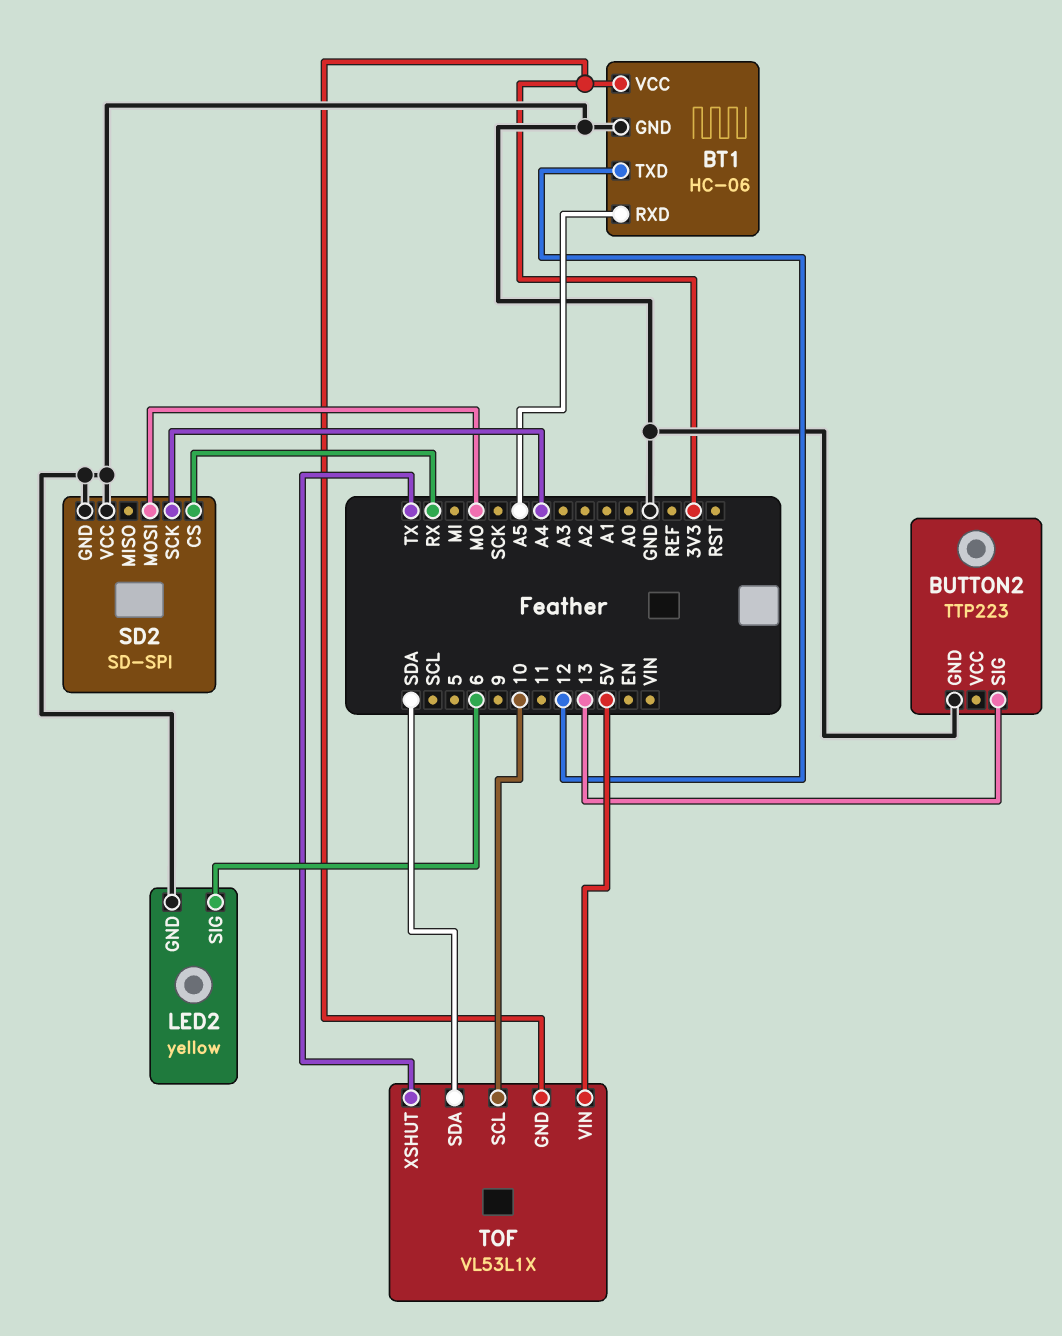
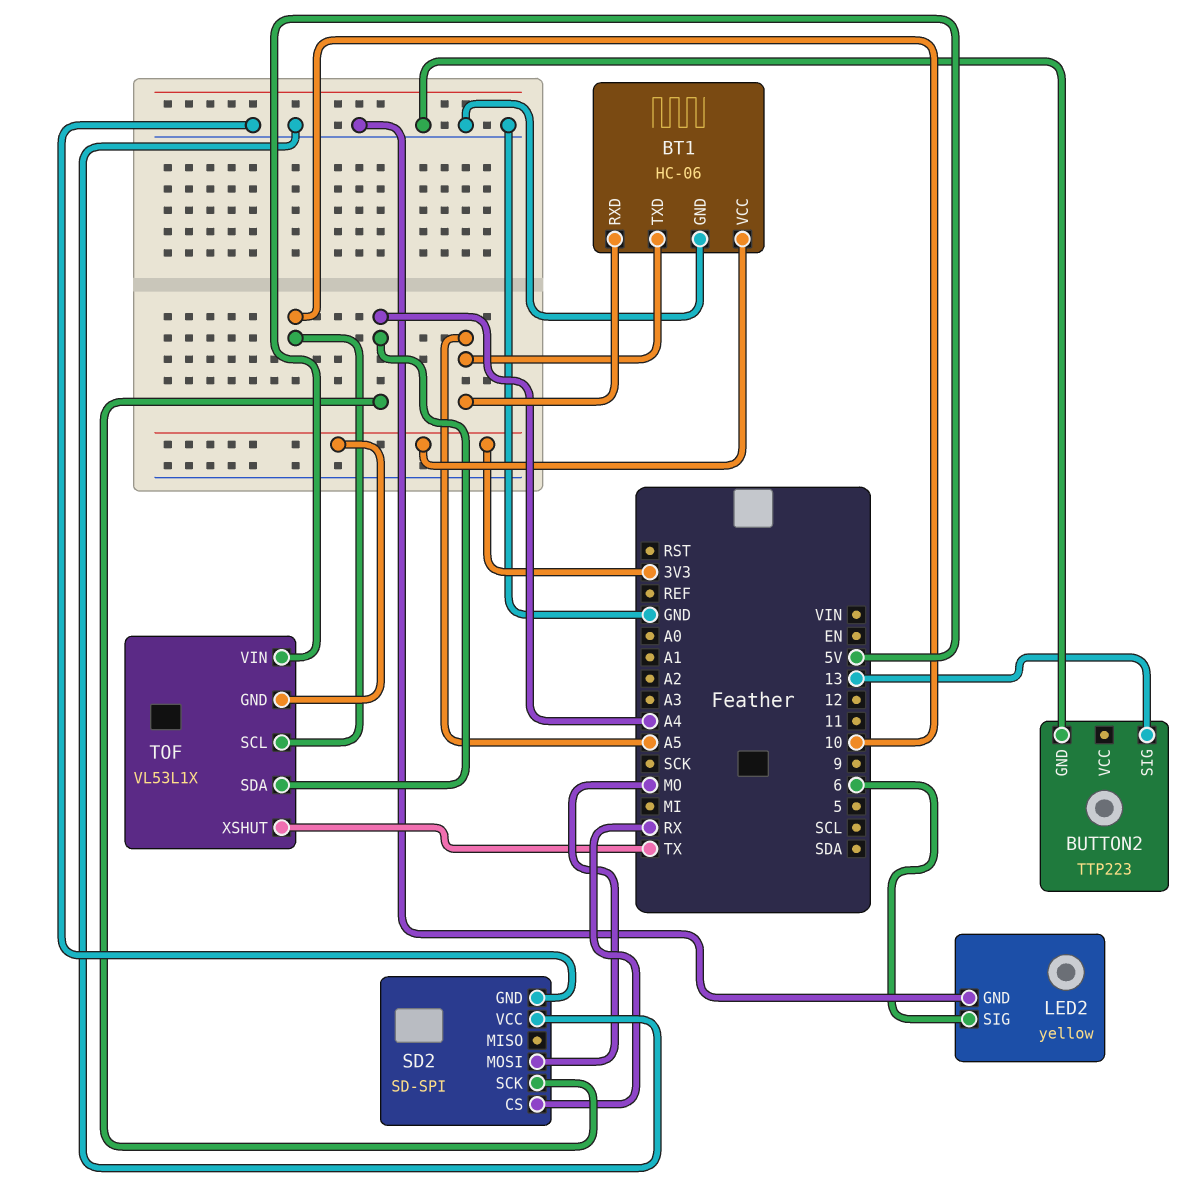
BT1 pin TXD: 12 -> A5
TOF pin SDA: SDA -> A4

